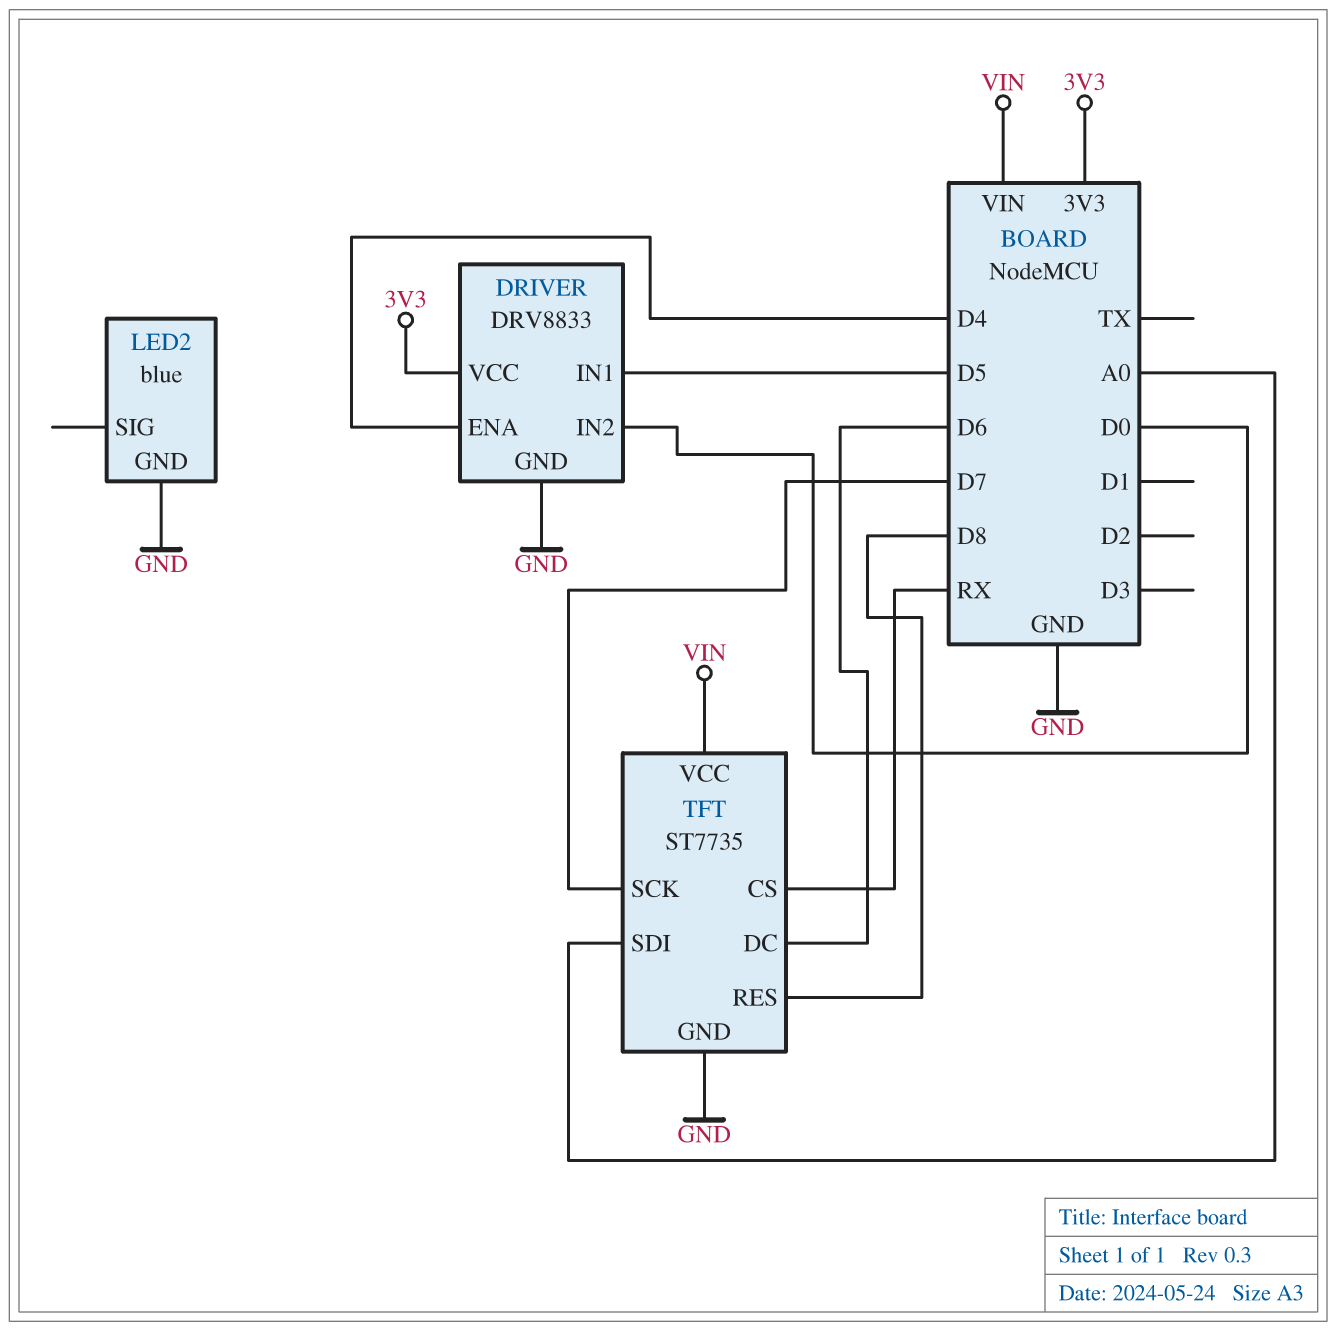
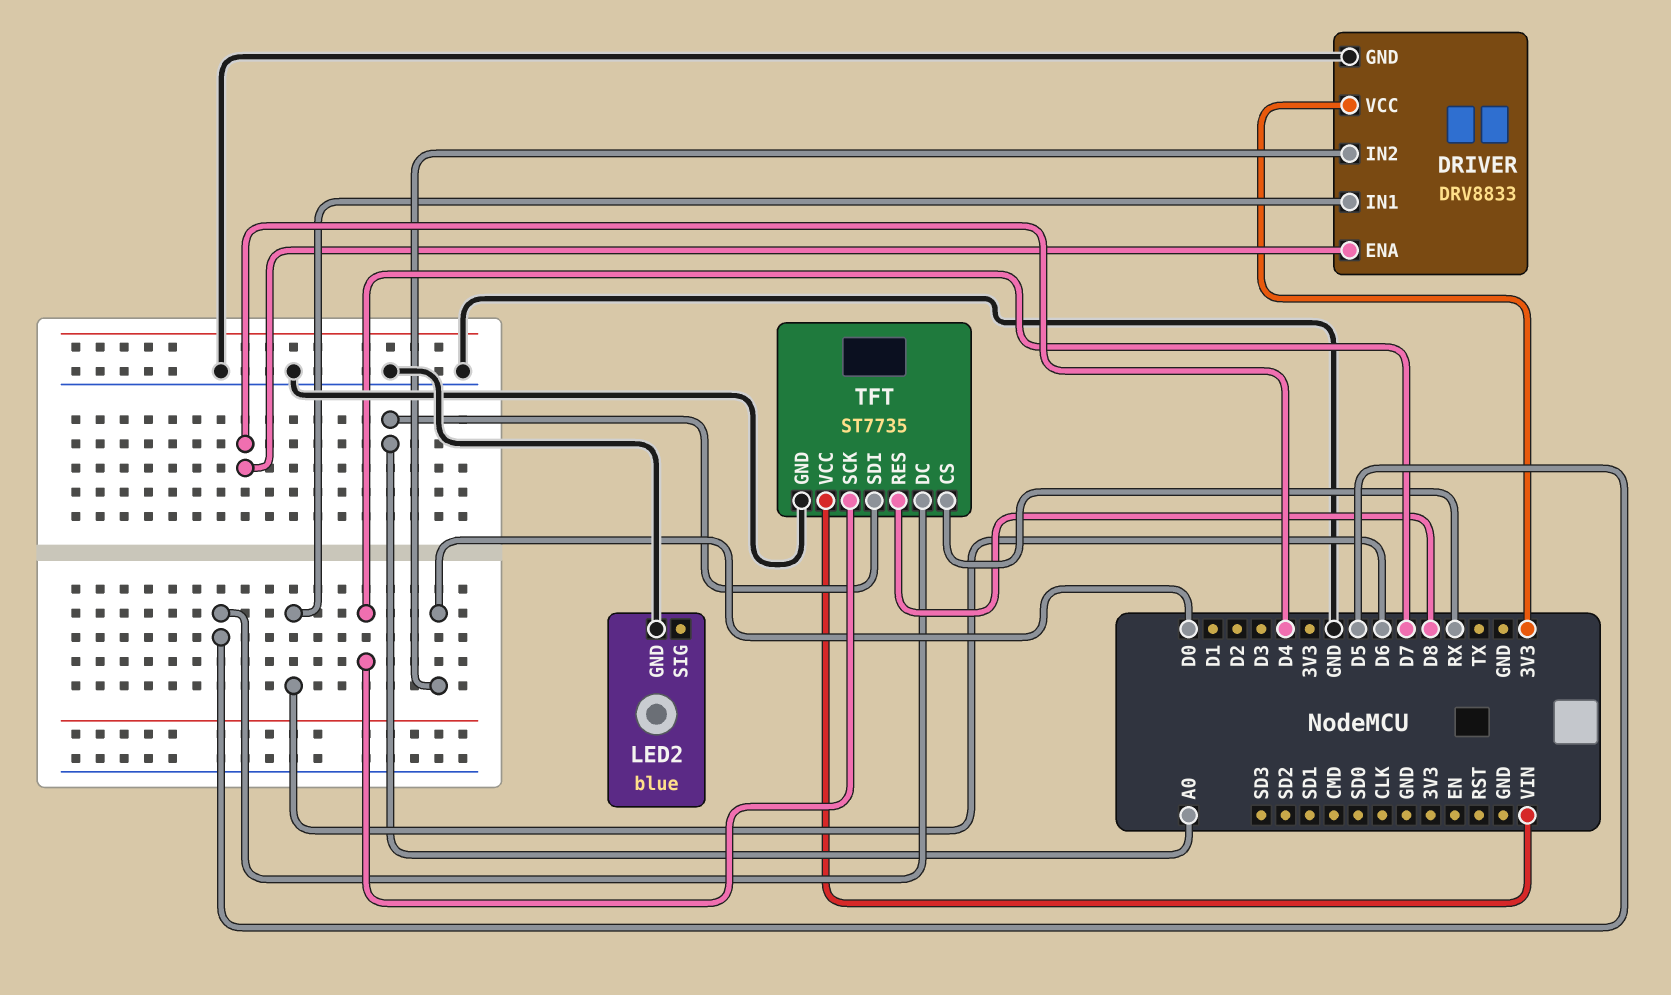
DRIVER pin IN1: D5 -> D6
TFT pin DC: D6 -> D5

